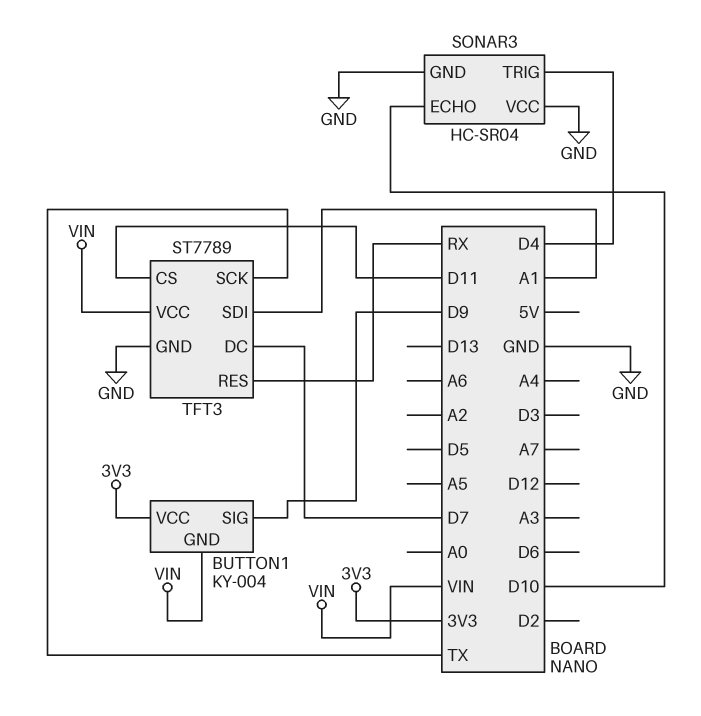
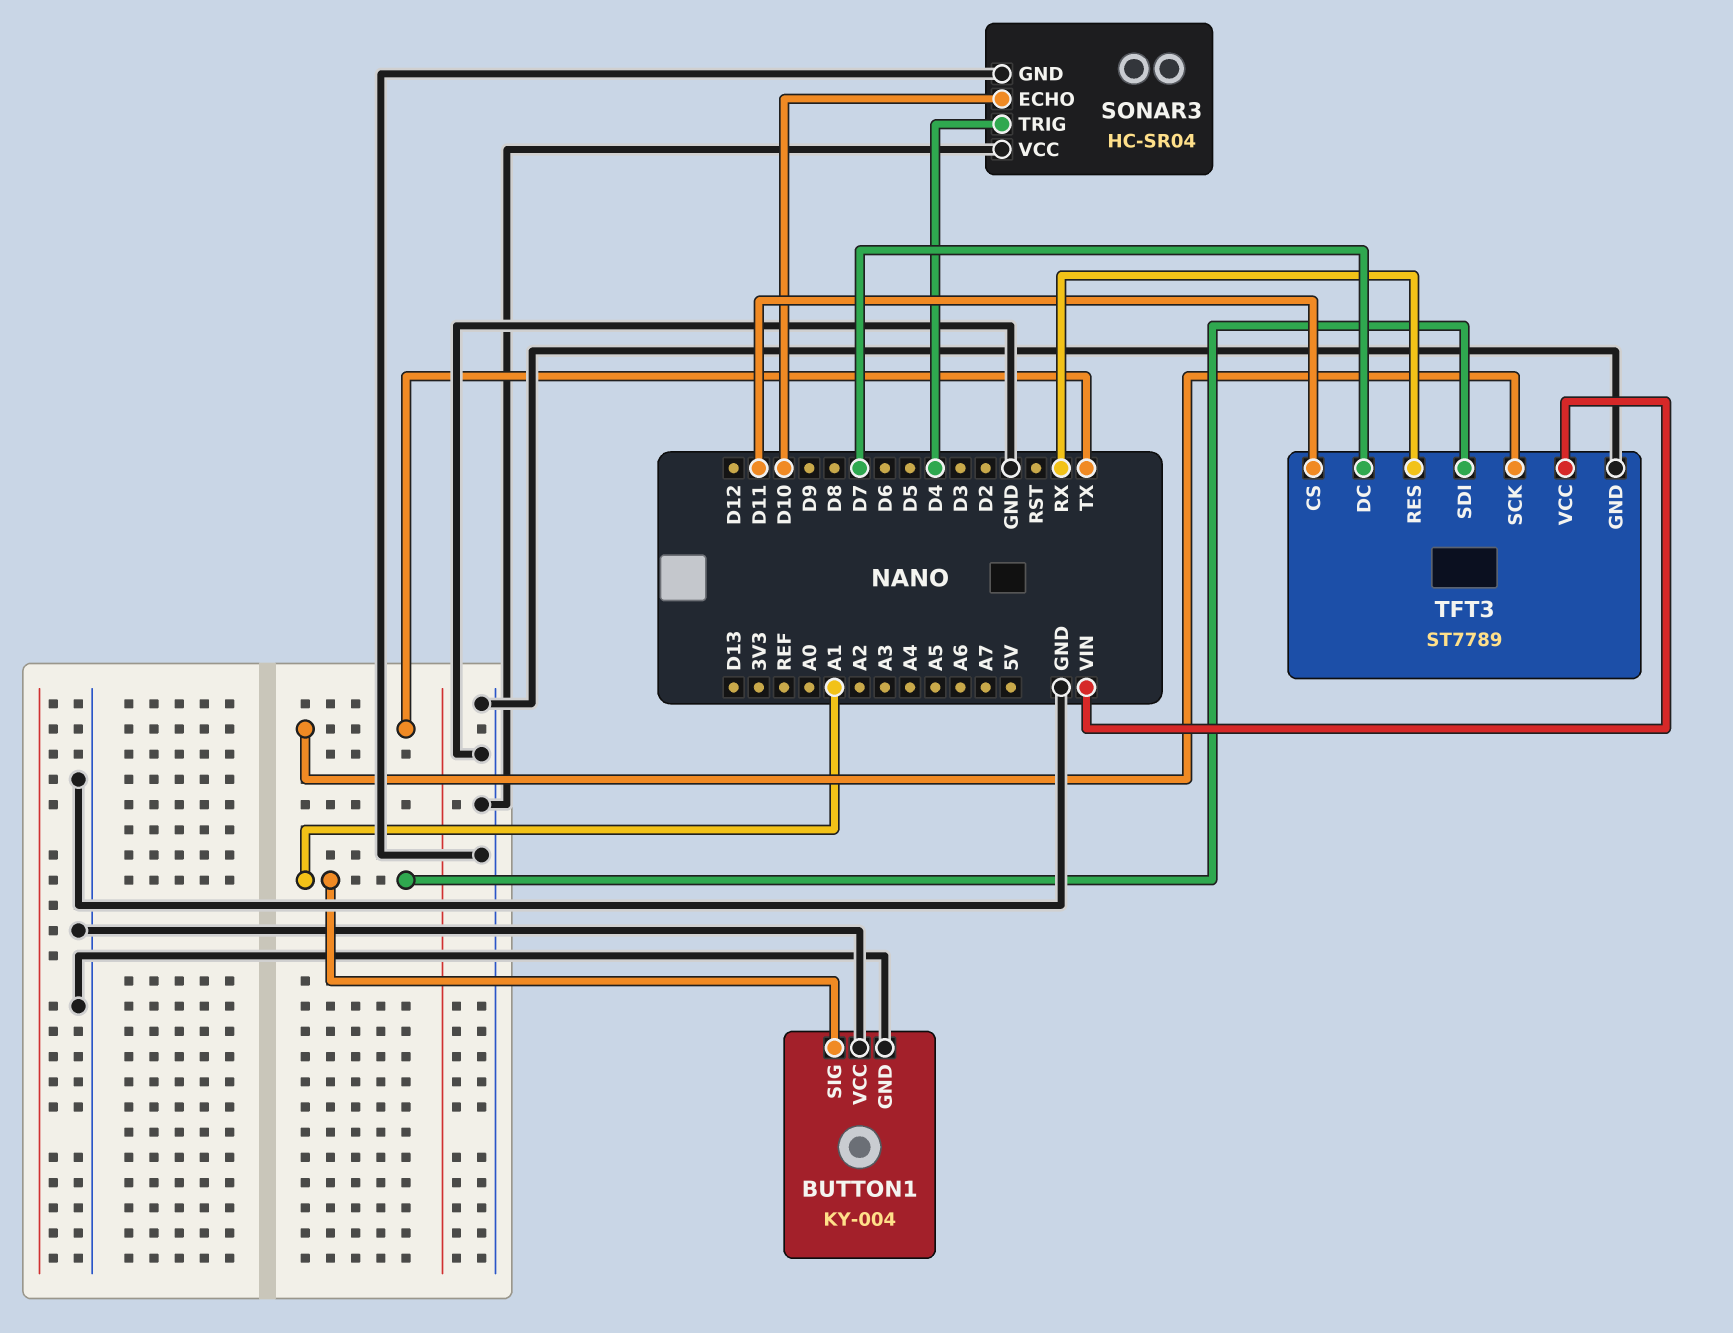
BUTTON1 pin GND: VIN -> GND
BUTTON1 pin SIG: D9 -> A1
BUTTON1 pin VCC: 3V3 -> GND

